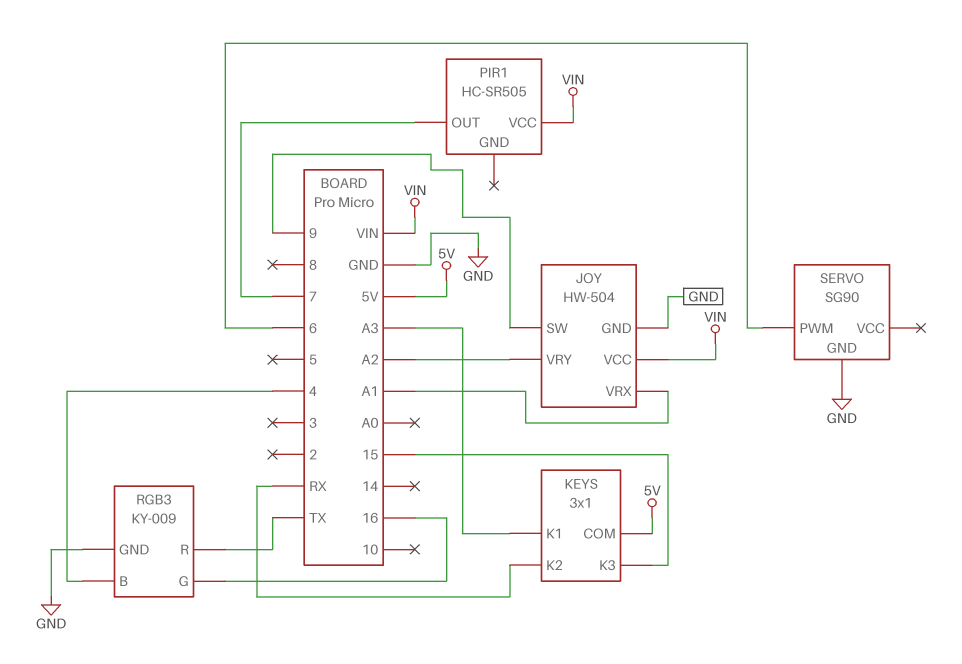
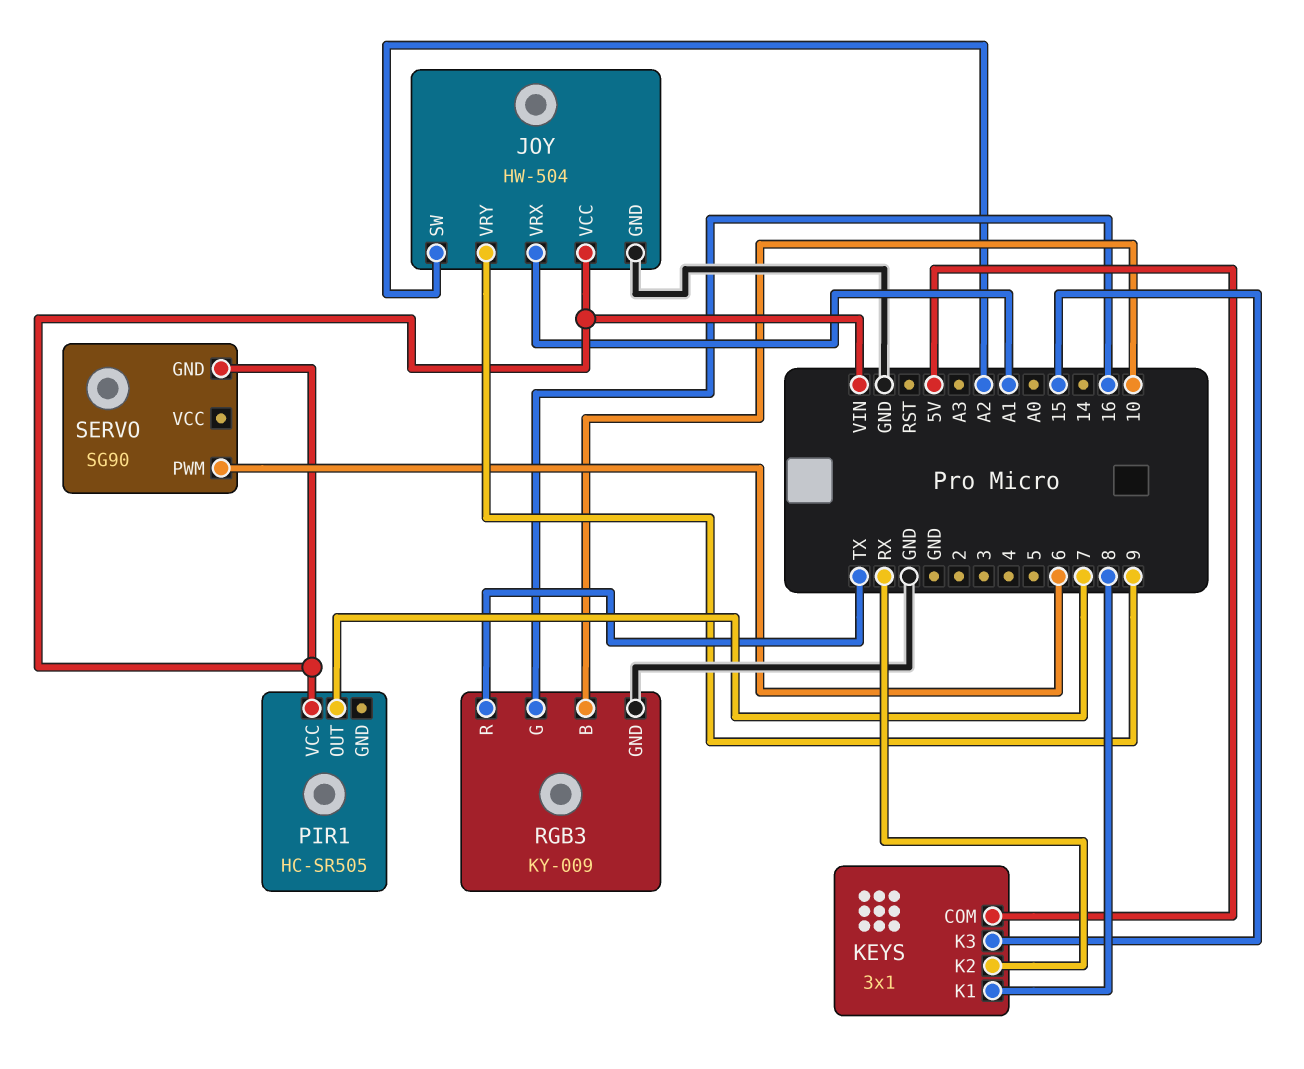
JOY pin SW: 9 -> A2
JOY pin VRY: A2 -> 9
KEYS pin K1: A3 -> 8
RGB3 pin B: 4 -> 10
SERVO pin GND: GND -> VIN

